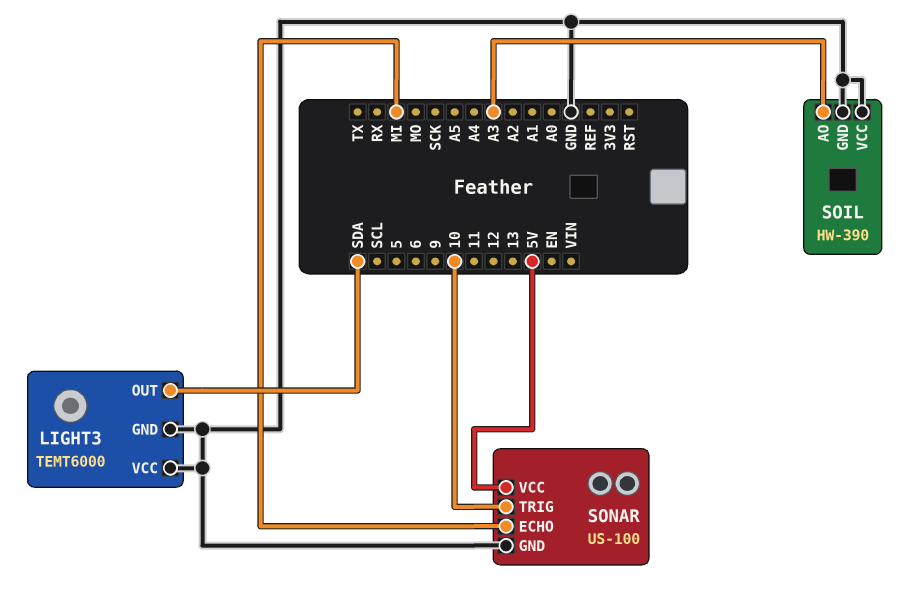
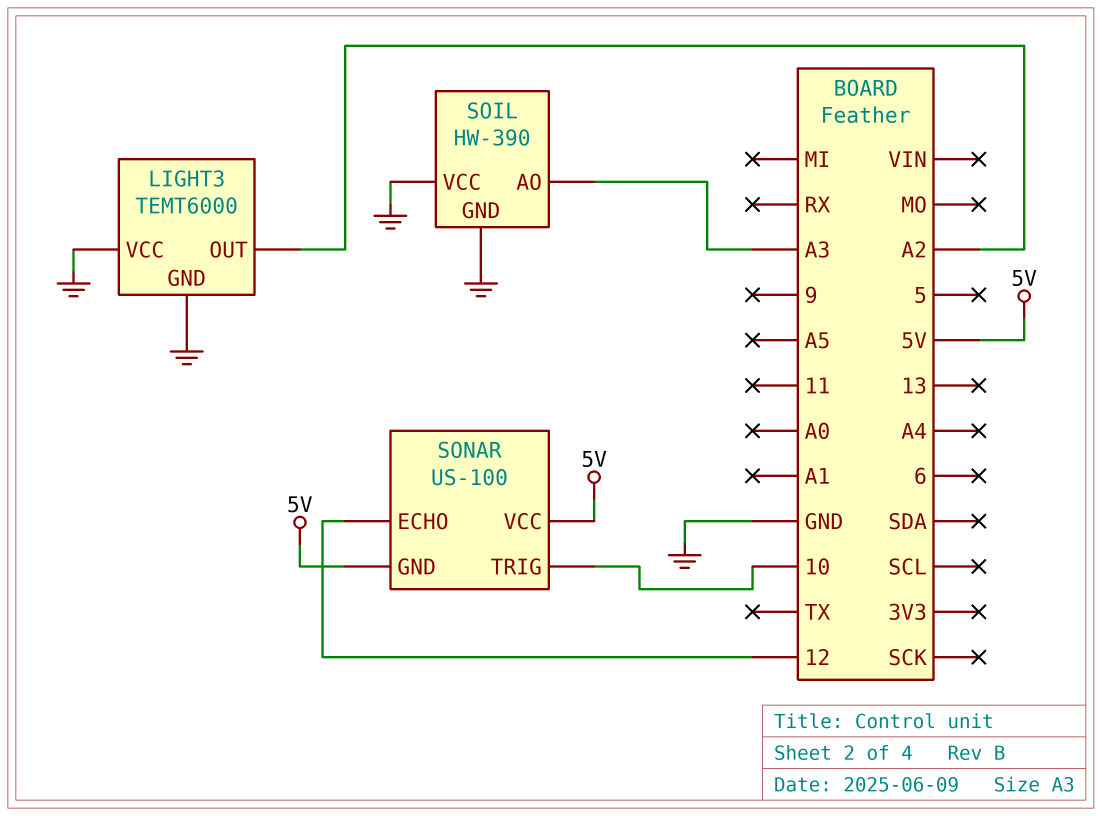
LIGHT3 pin OUT: SDA -> A2
SONAR pin ECHO: MI -> 12
SONAR pin GND: GND -> 5V

